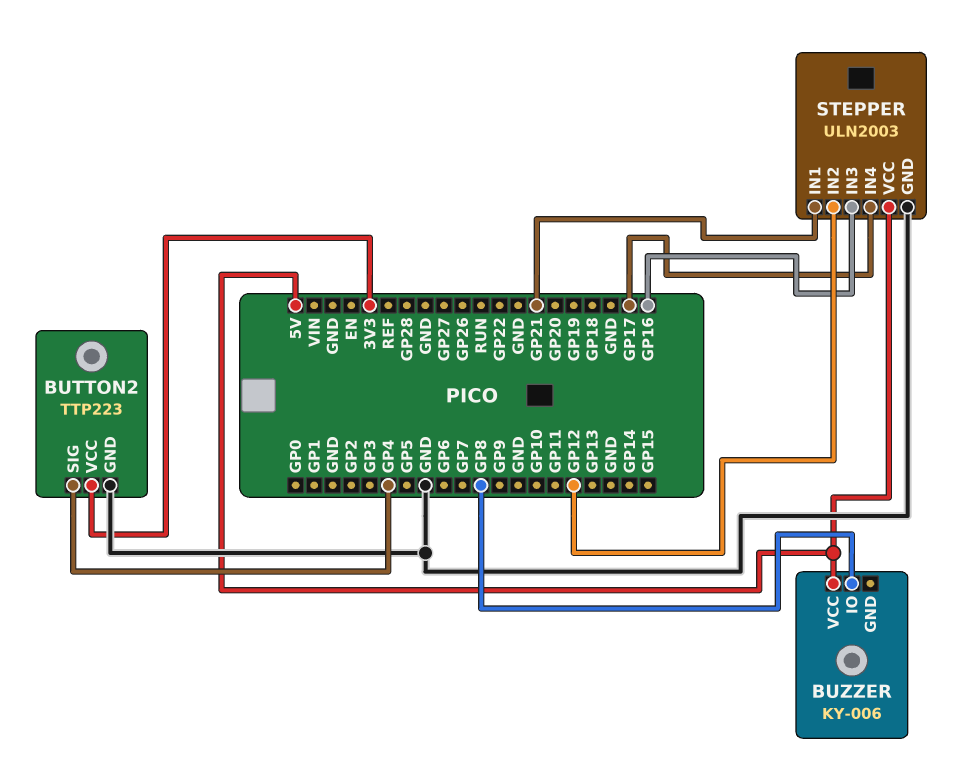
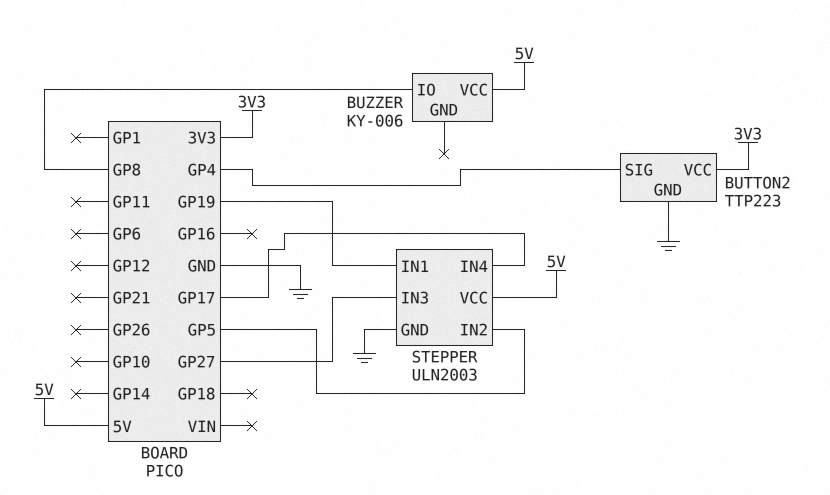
STEPPER pin IN1: GP21 -> GP19
STEPPER pin IN2: GP12 -> GP5
STEPPER pin IN3: GP16 -> GP27

